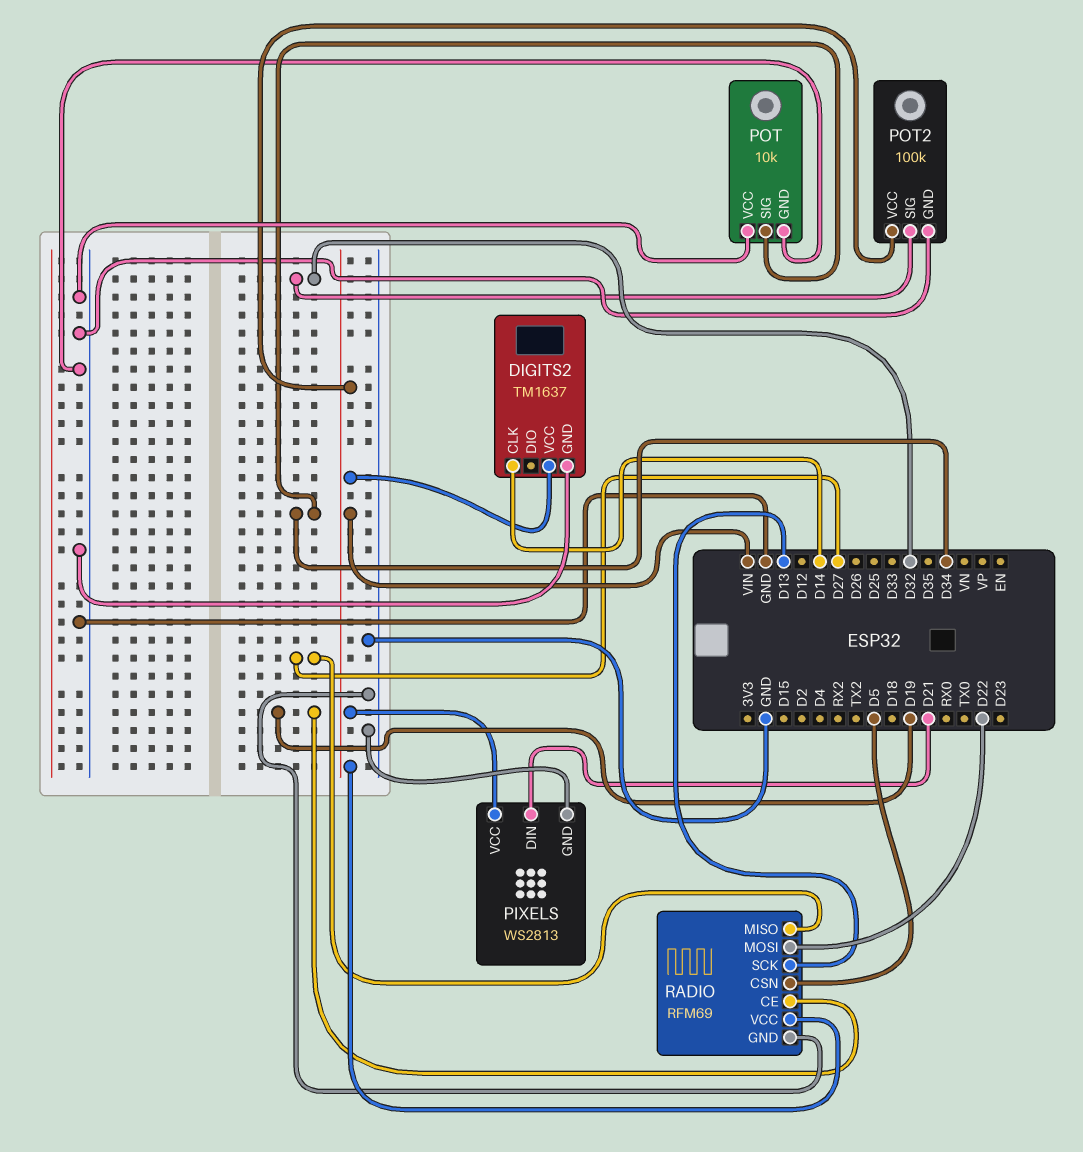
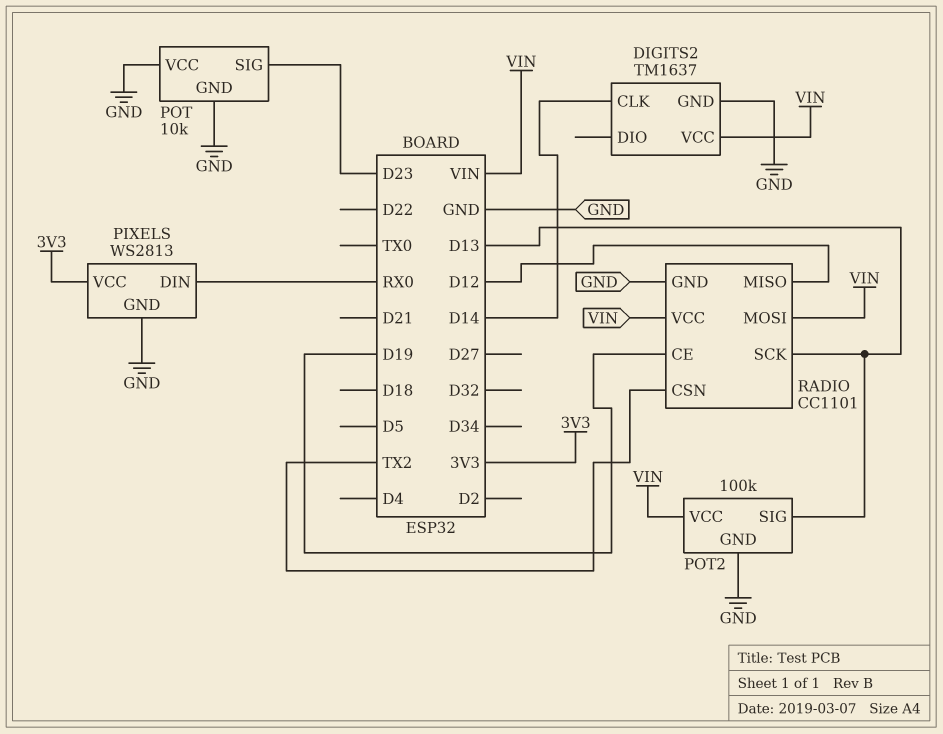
PIXELS pin DIN: D21 -> RX0
PIXELS pin VCC: VIN -> 3V3
POT pin SIG: D34 -> D23
POT2 pin SIG: D32 -> D13
RADIO: RFM69 -> CC1101
RADIO pin CSN: D5 -> TX2
RADIO pin MISO: D27 -> D12
RADIO pin MOSI: D22 -> VIN

